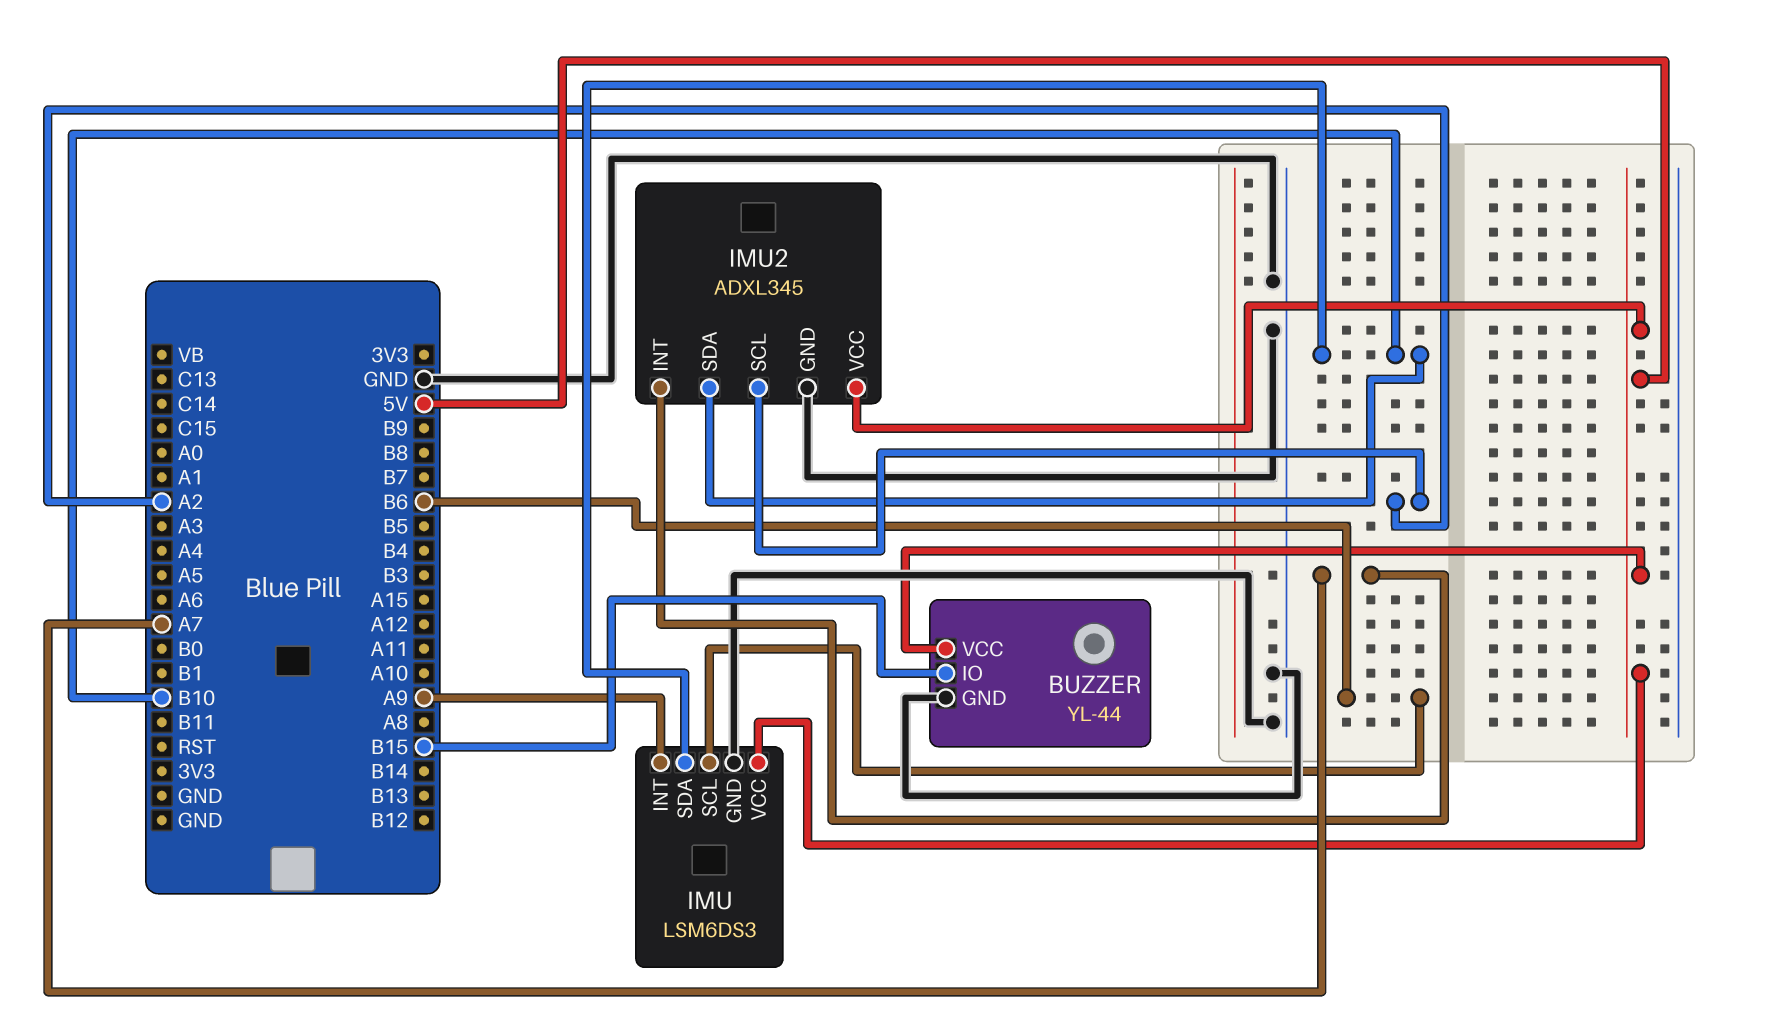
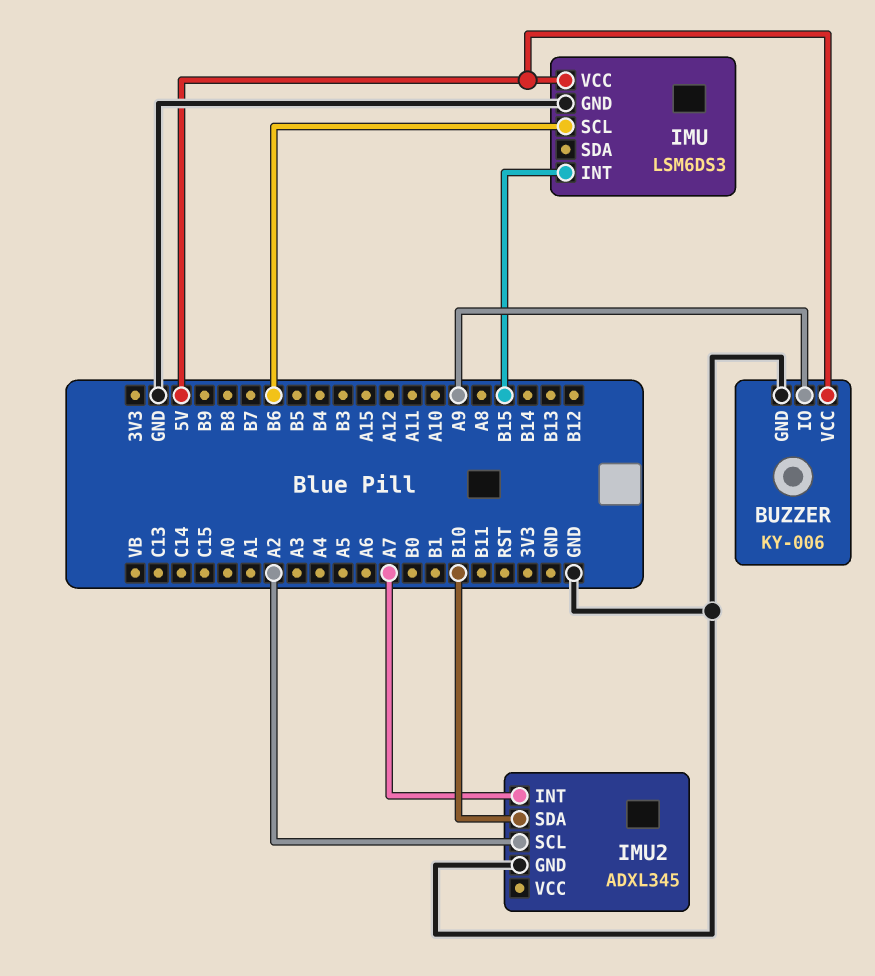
BUZZER: YL-44 -> KY-006
BUZZER pin IO: B15 -> A9
IMU pin INT: A9 -> B15
IMU pin SDA: B10 -> none
IMU2 pin VCC: 5V -> none

